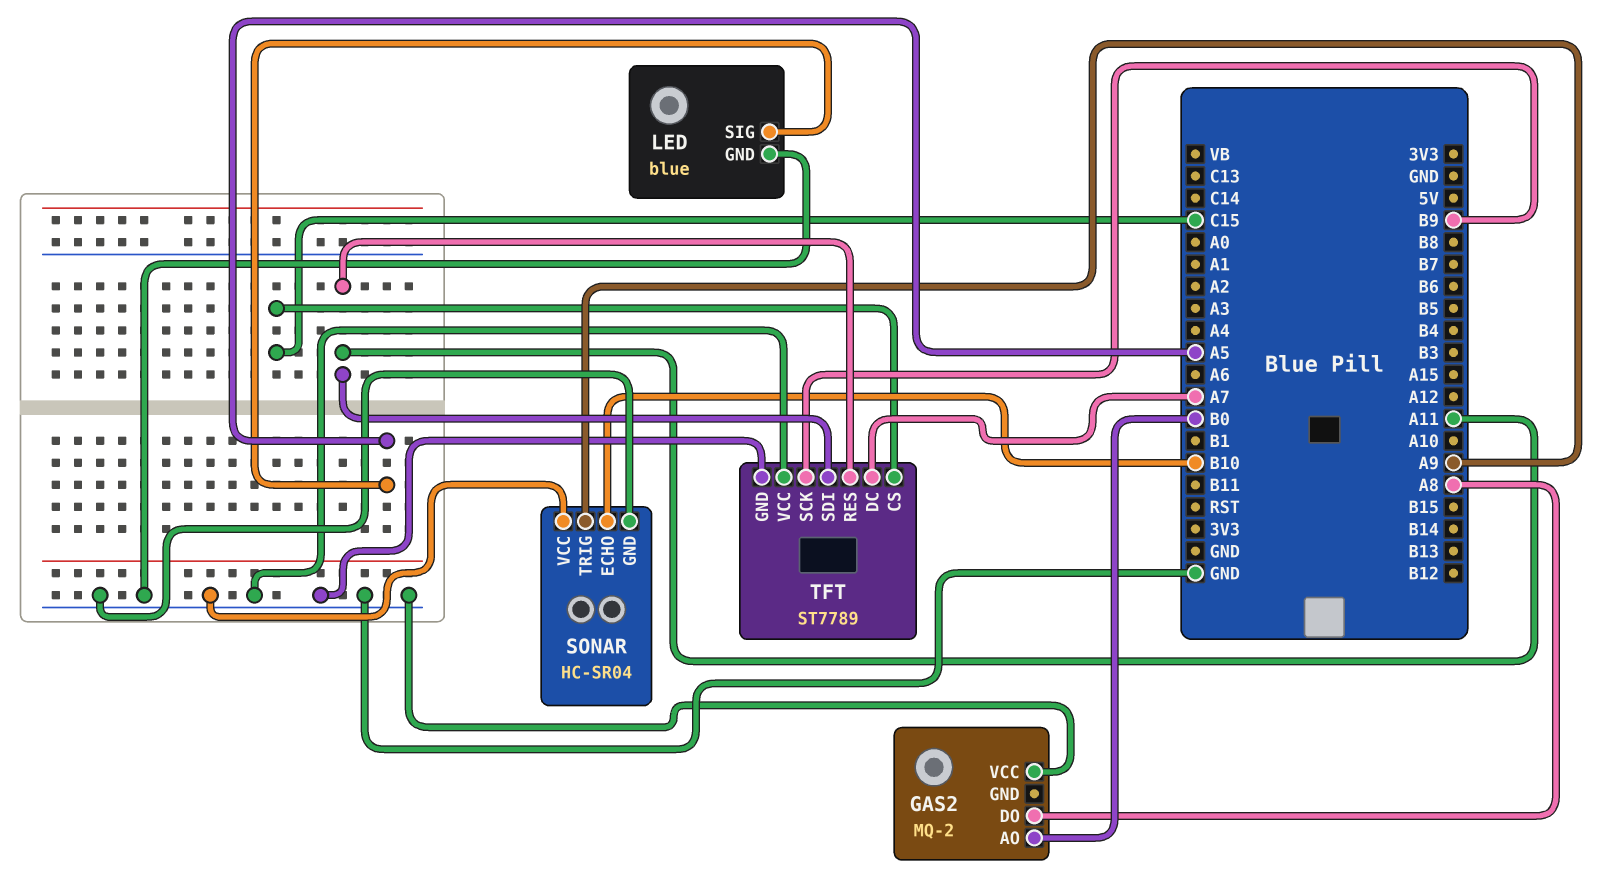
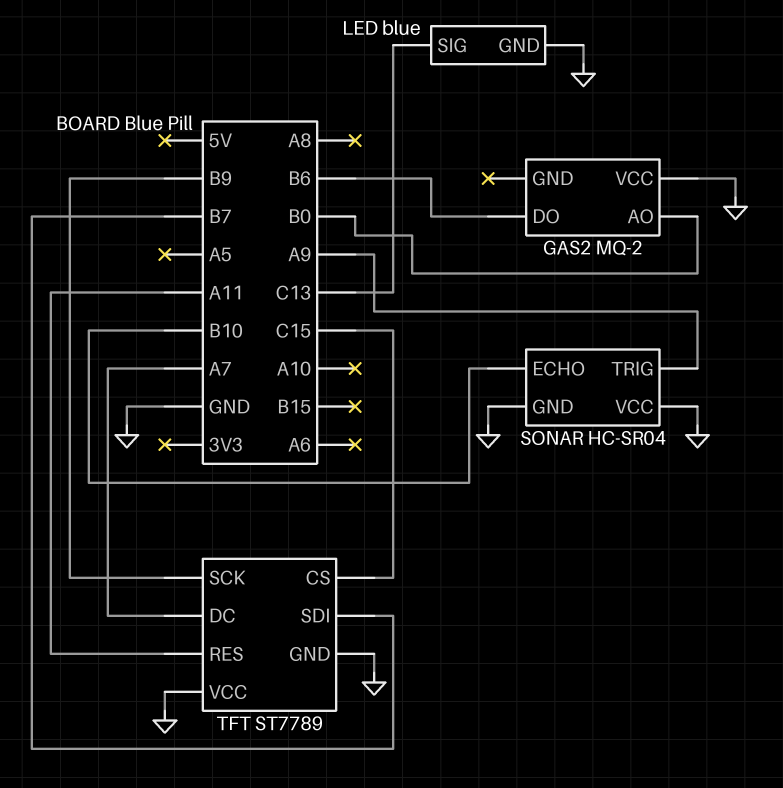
GAS2 pin DO: A8 -> B6
LED pin SIG: A5 -> C13
TFT pin SDI: A11 -> B7

